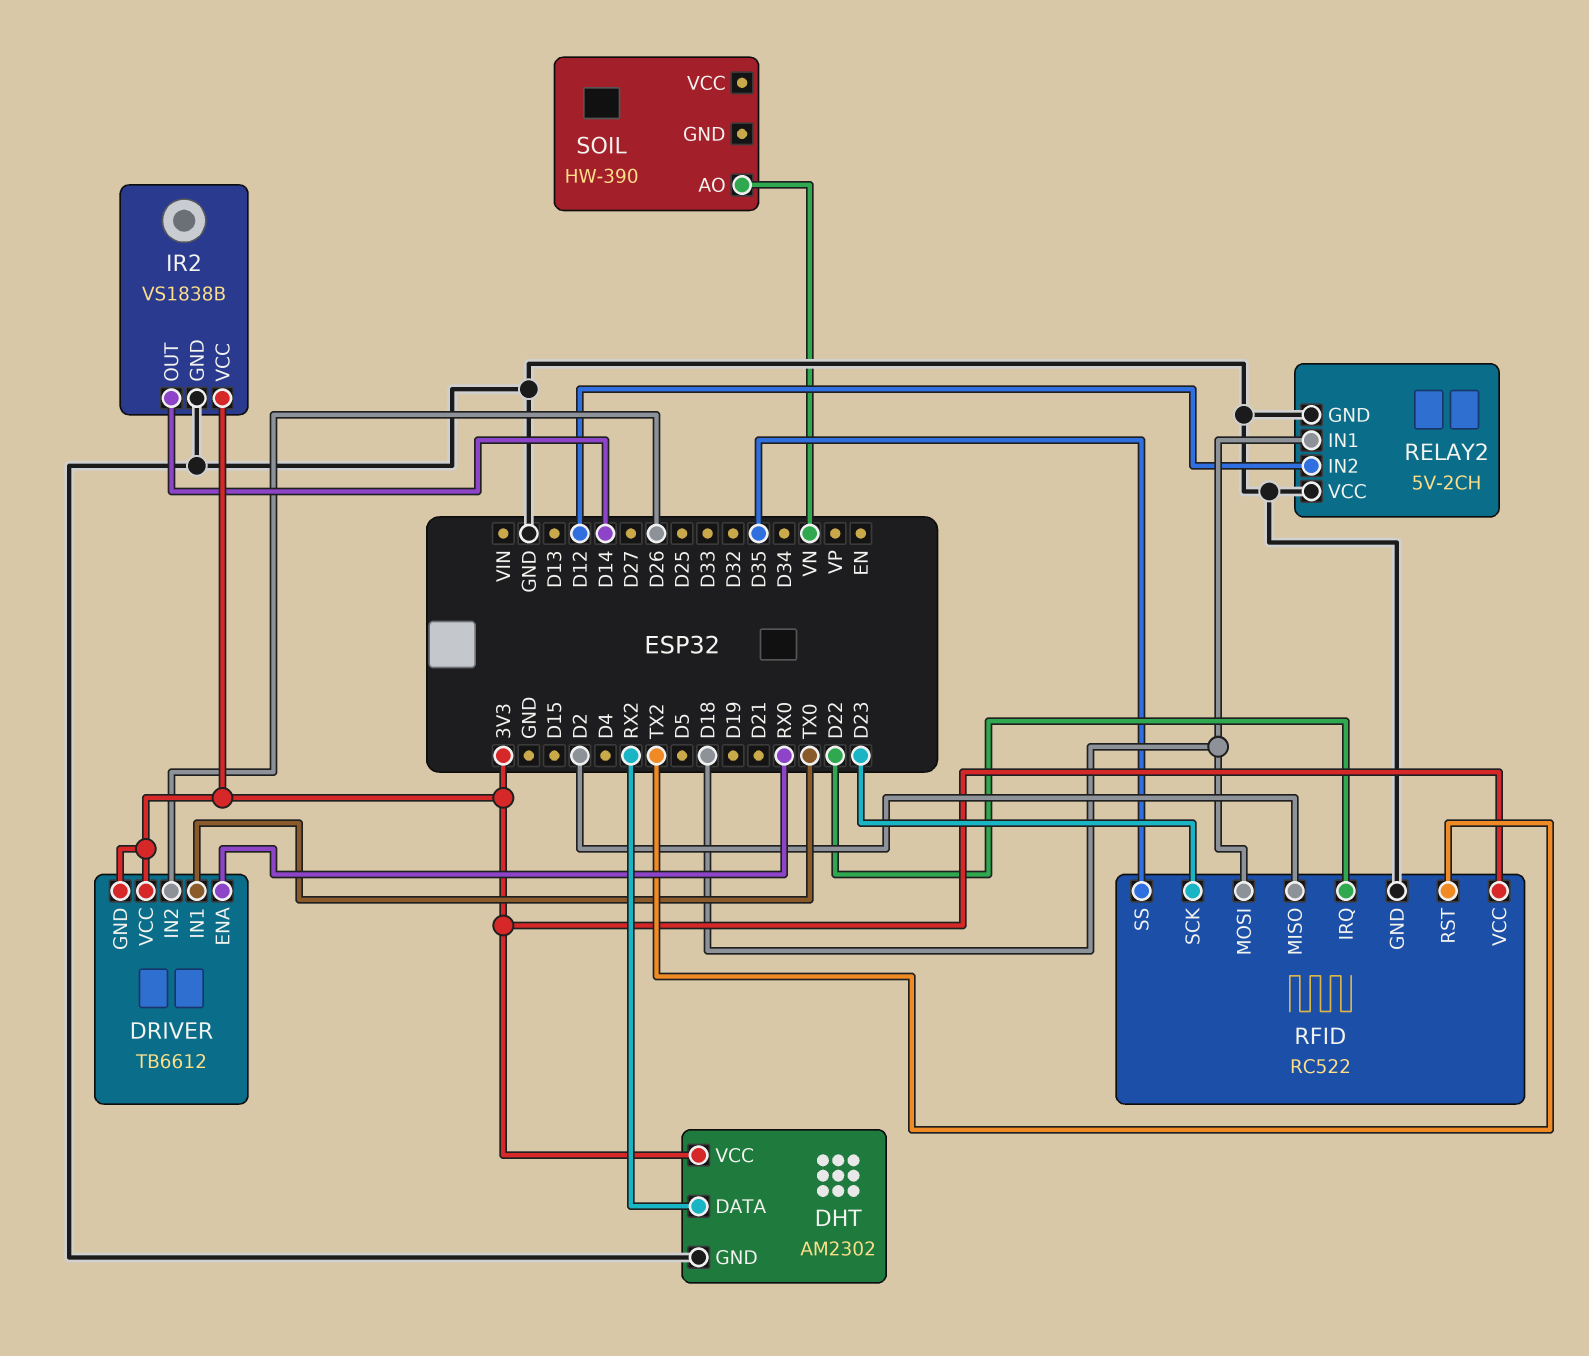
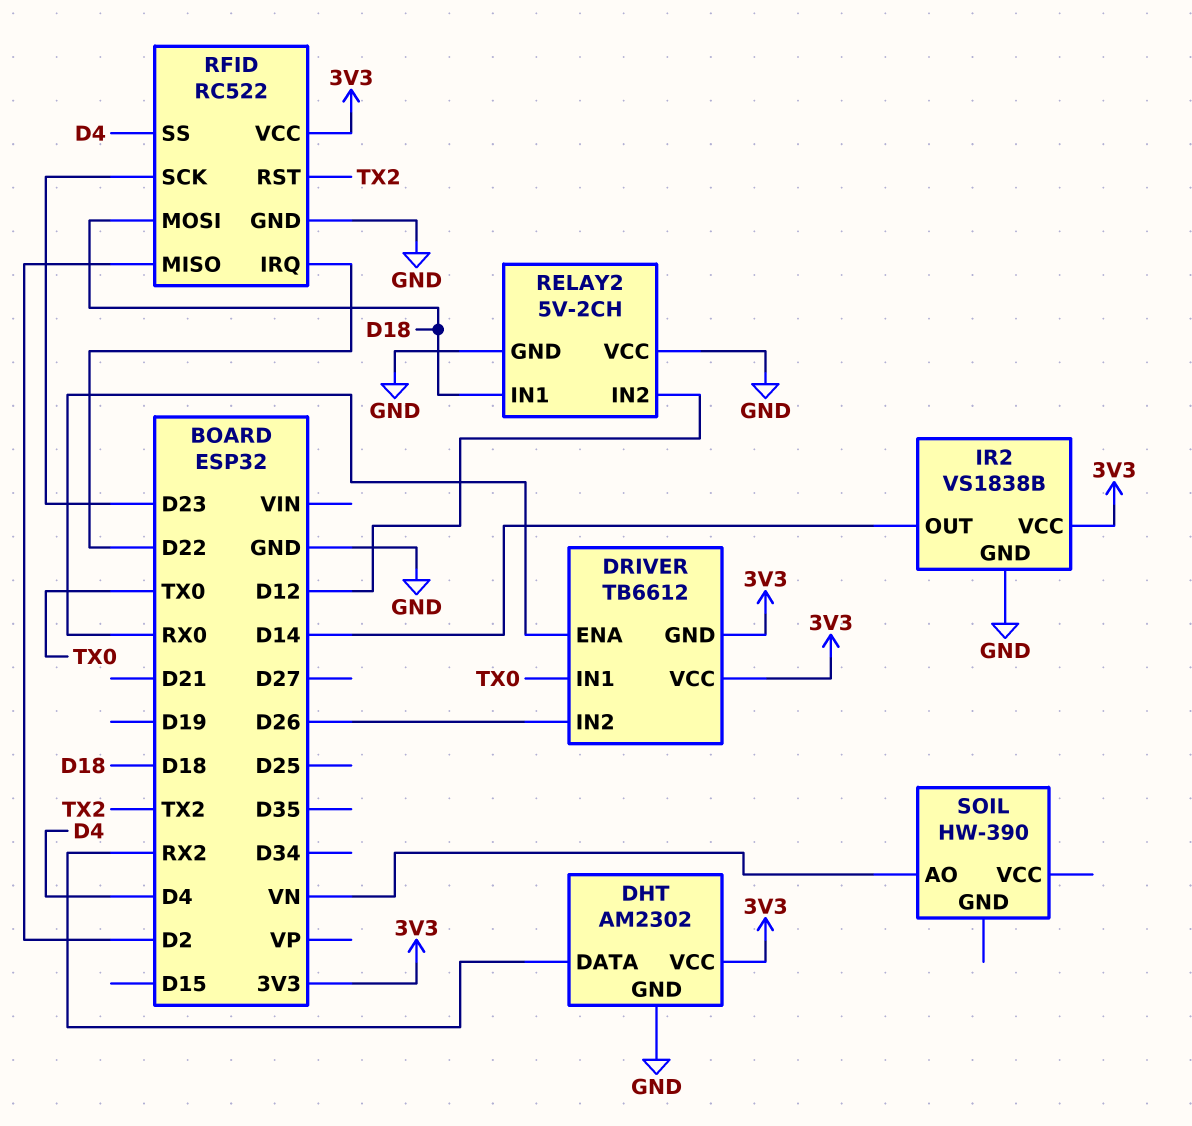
RFID pin SS: D35 -> D4

